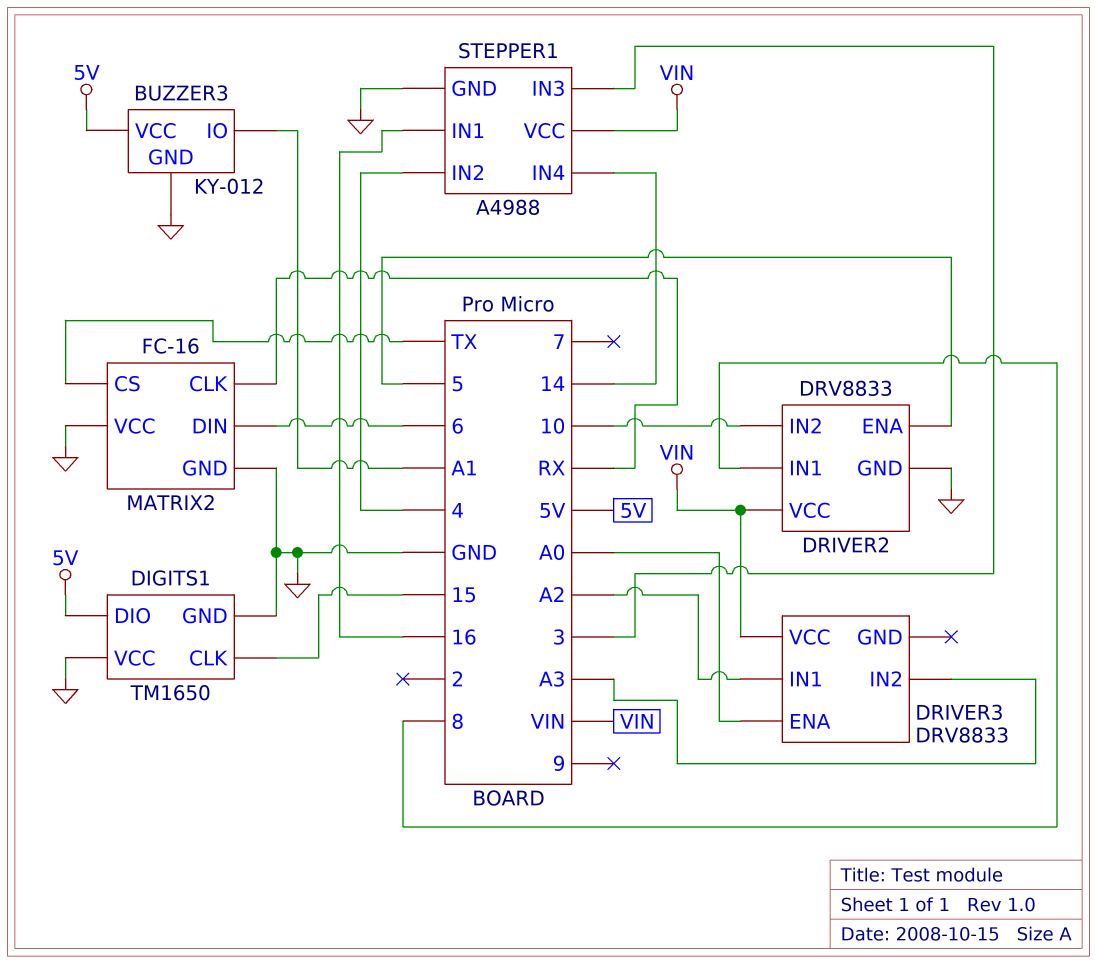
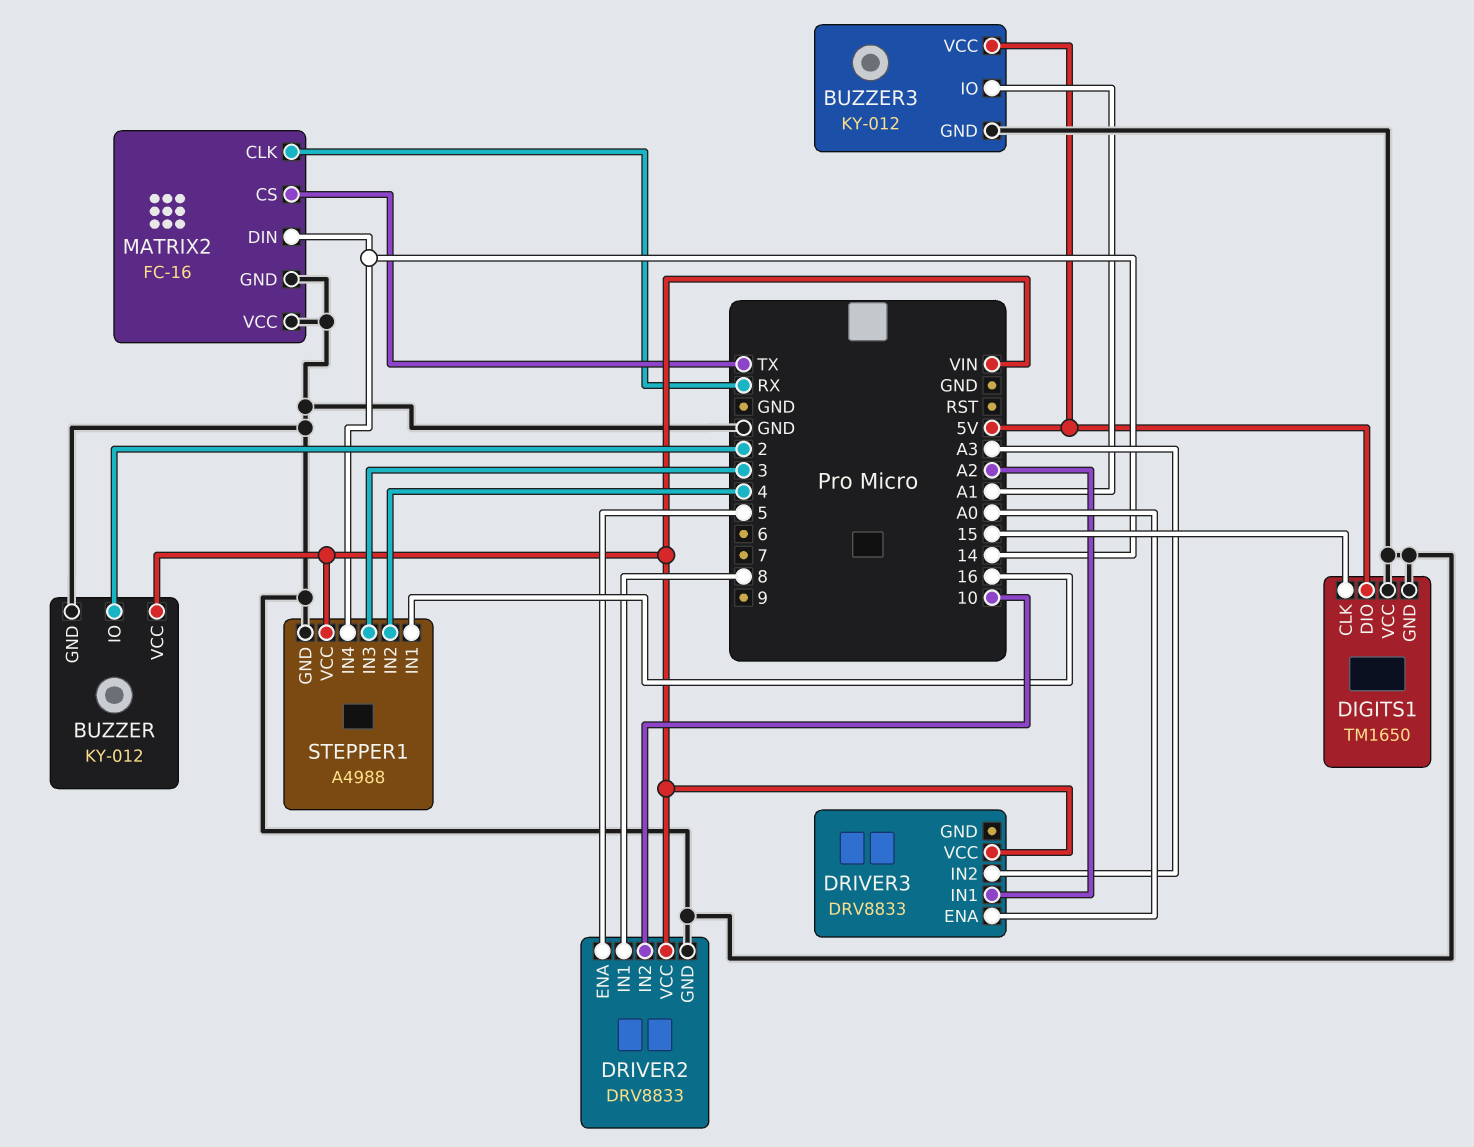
BUZZER: none -> KY-012
BUZZER pin GND: none -> GND
BUZZER pin IO: none -> 2
BUZZER pin VCC: none -> VIN
MATRIX2 pin DIN: 6 -> 14

